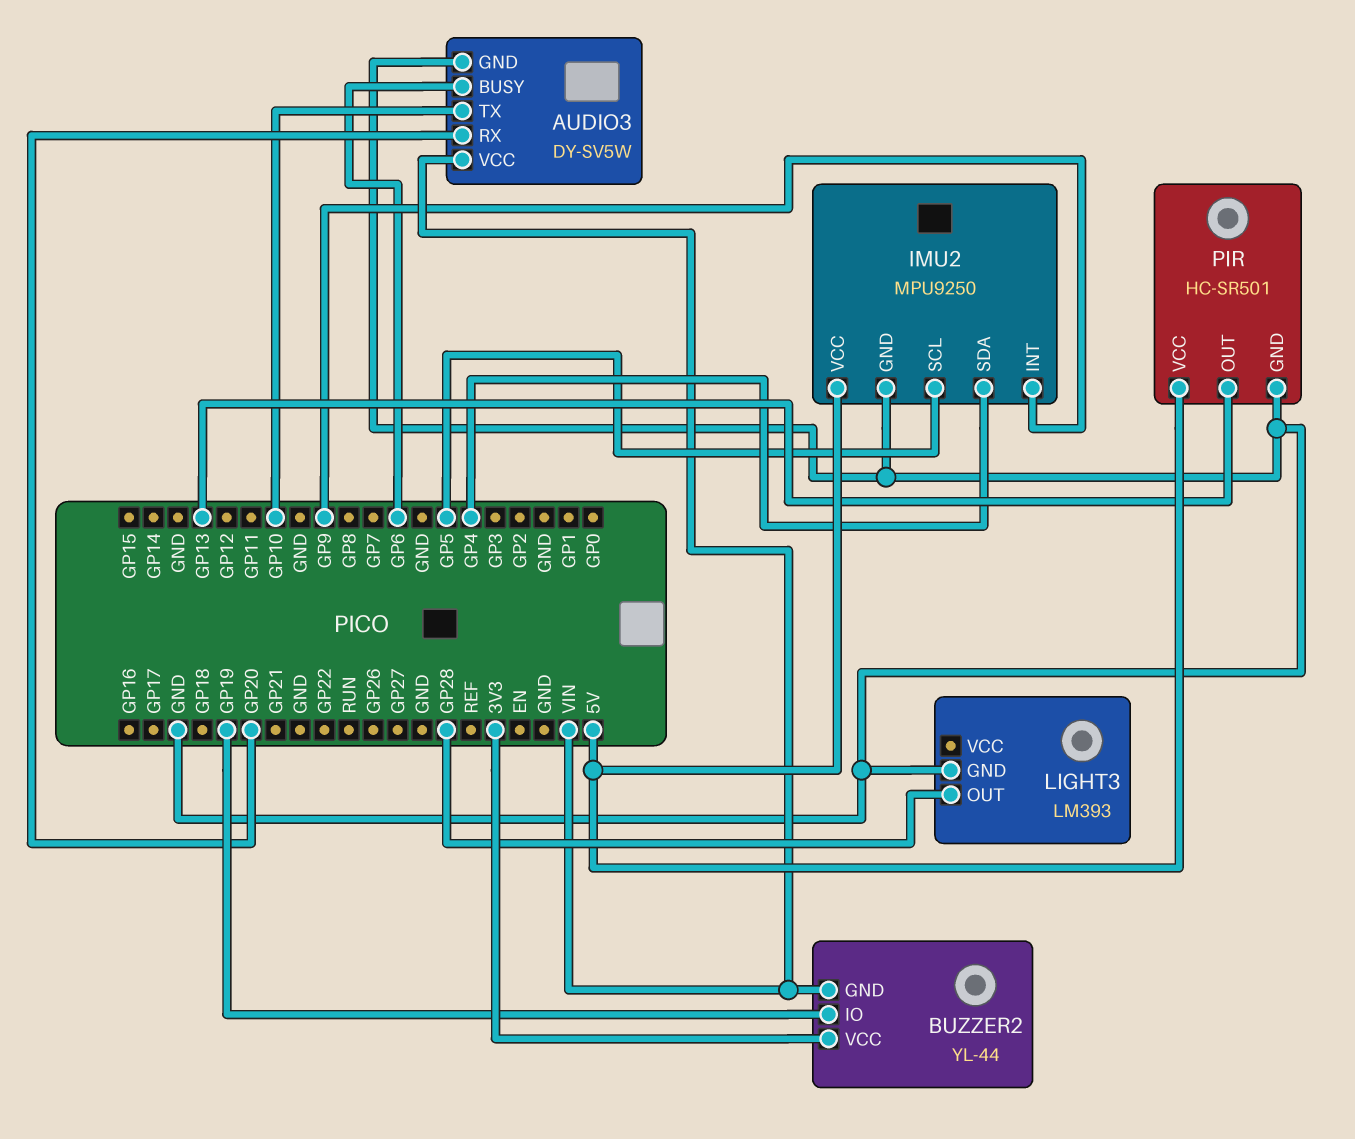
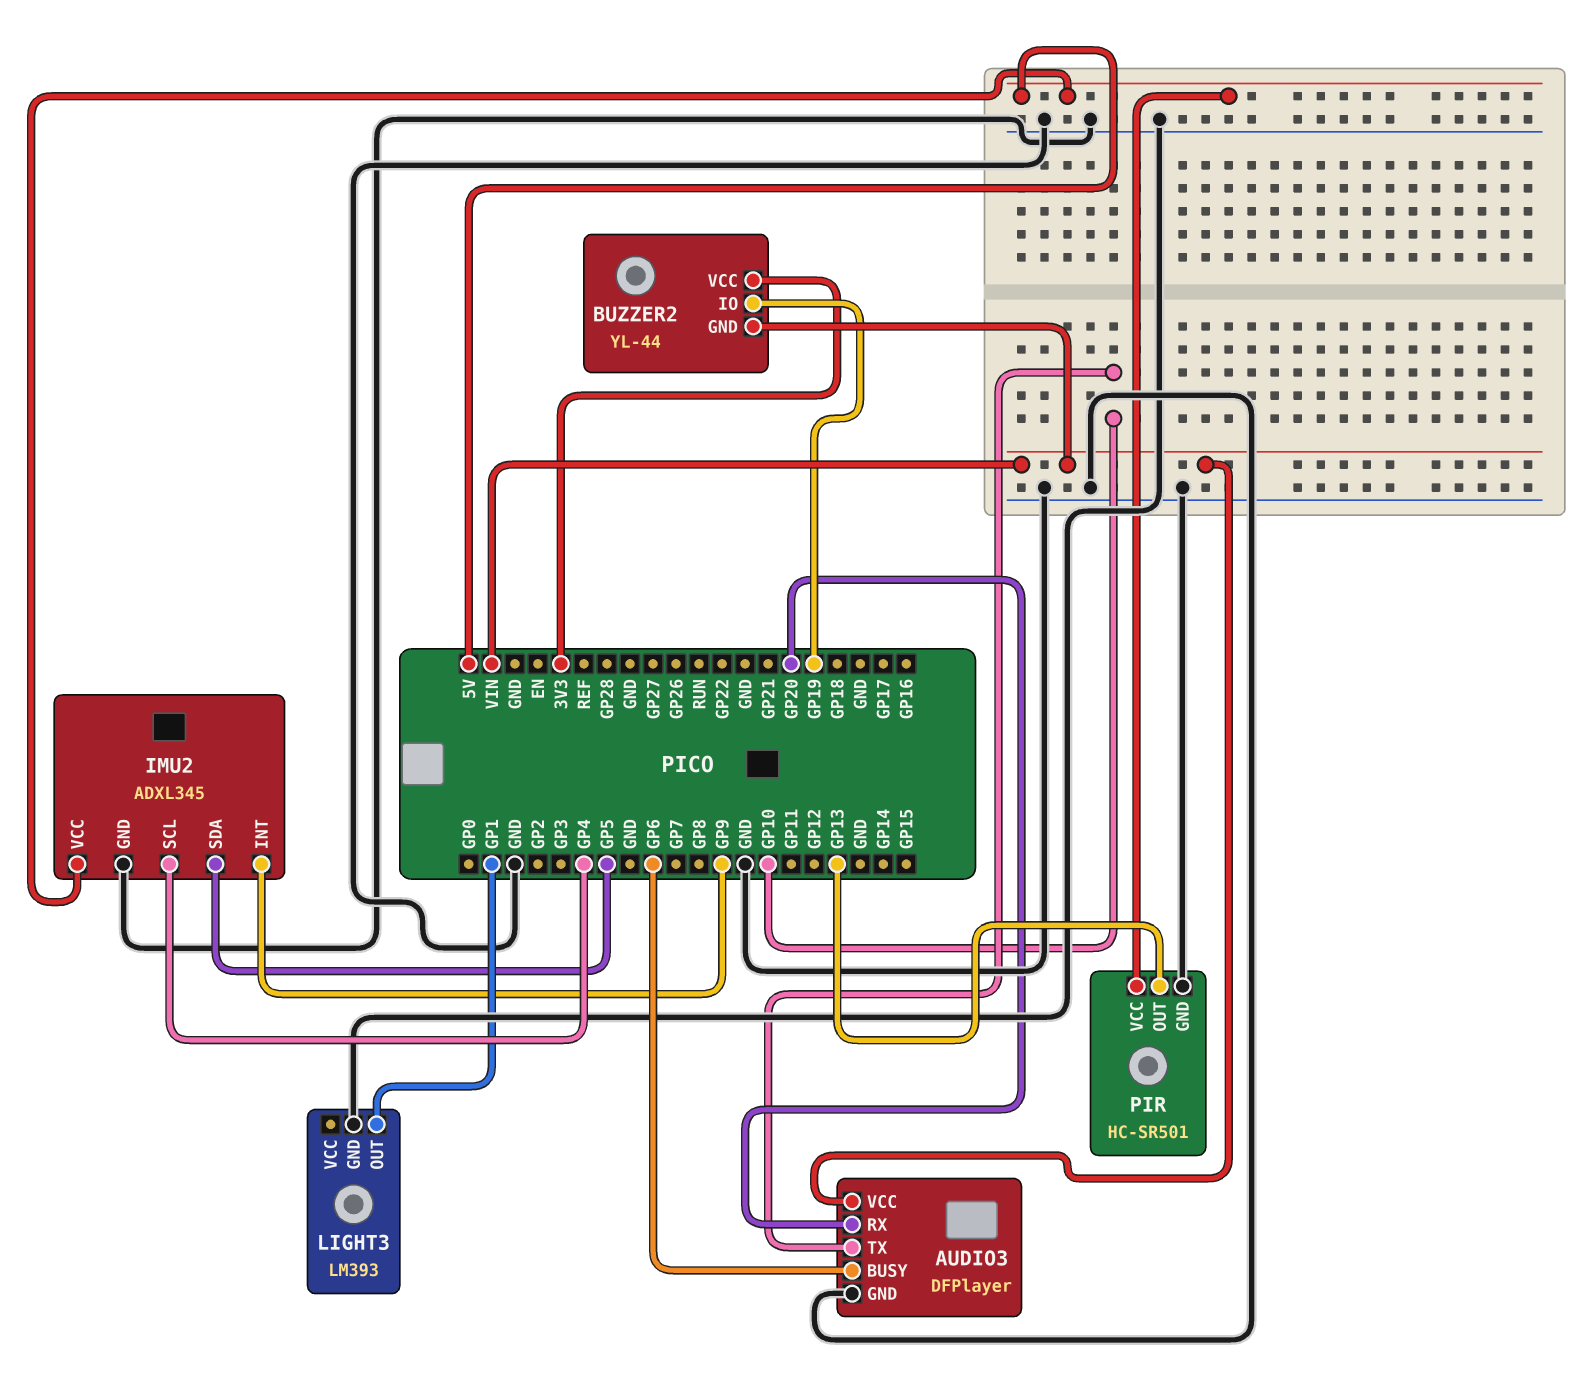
AUDIO3: DY-SV5W -> DFPlayer
IMU2: MPU9250 -> ADXL345
IMU2 pin SCL: GP5 -> GP4
IMU2 pin SDA: GP4 -> GP5
LIGHT3 pin OUT: GP28 -> GP1

